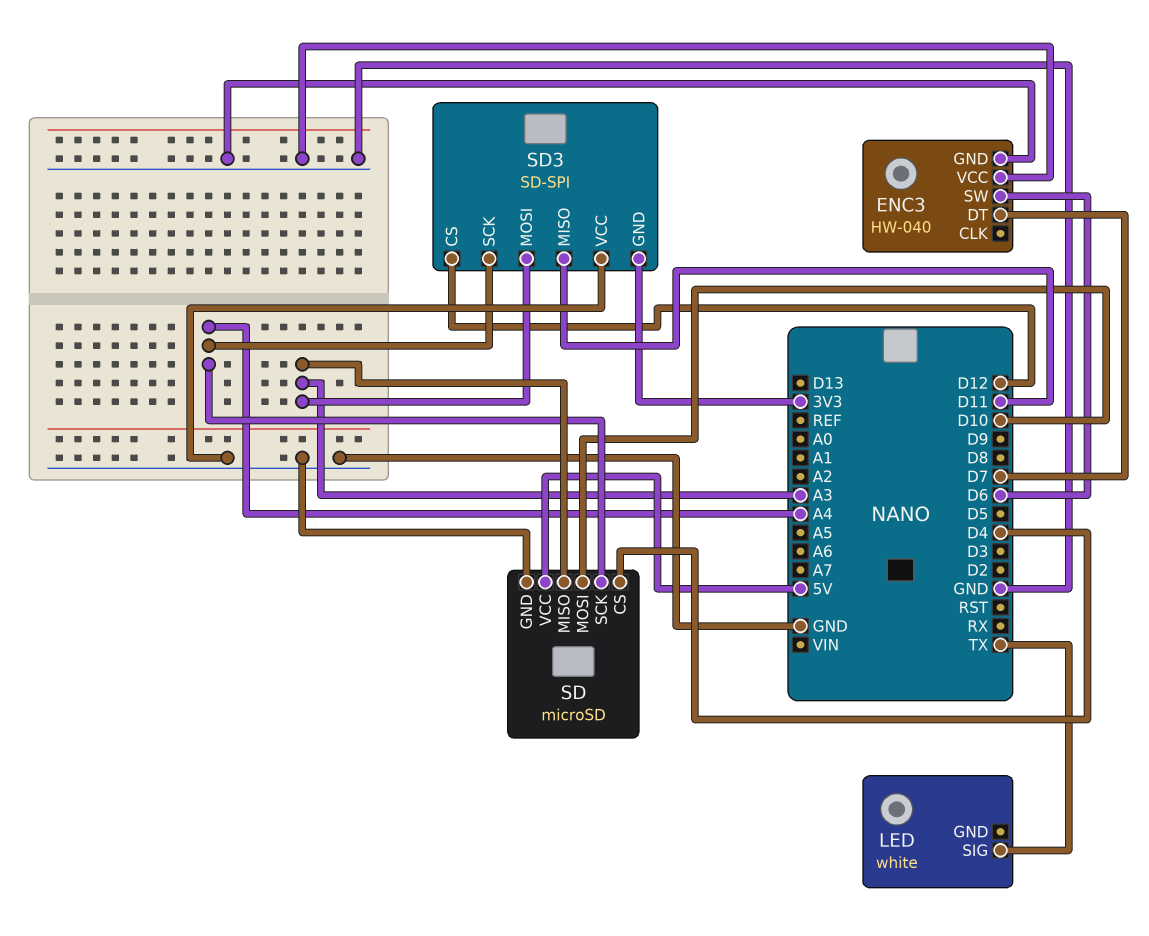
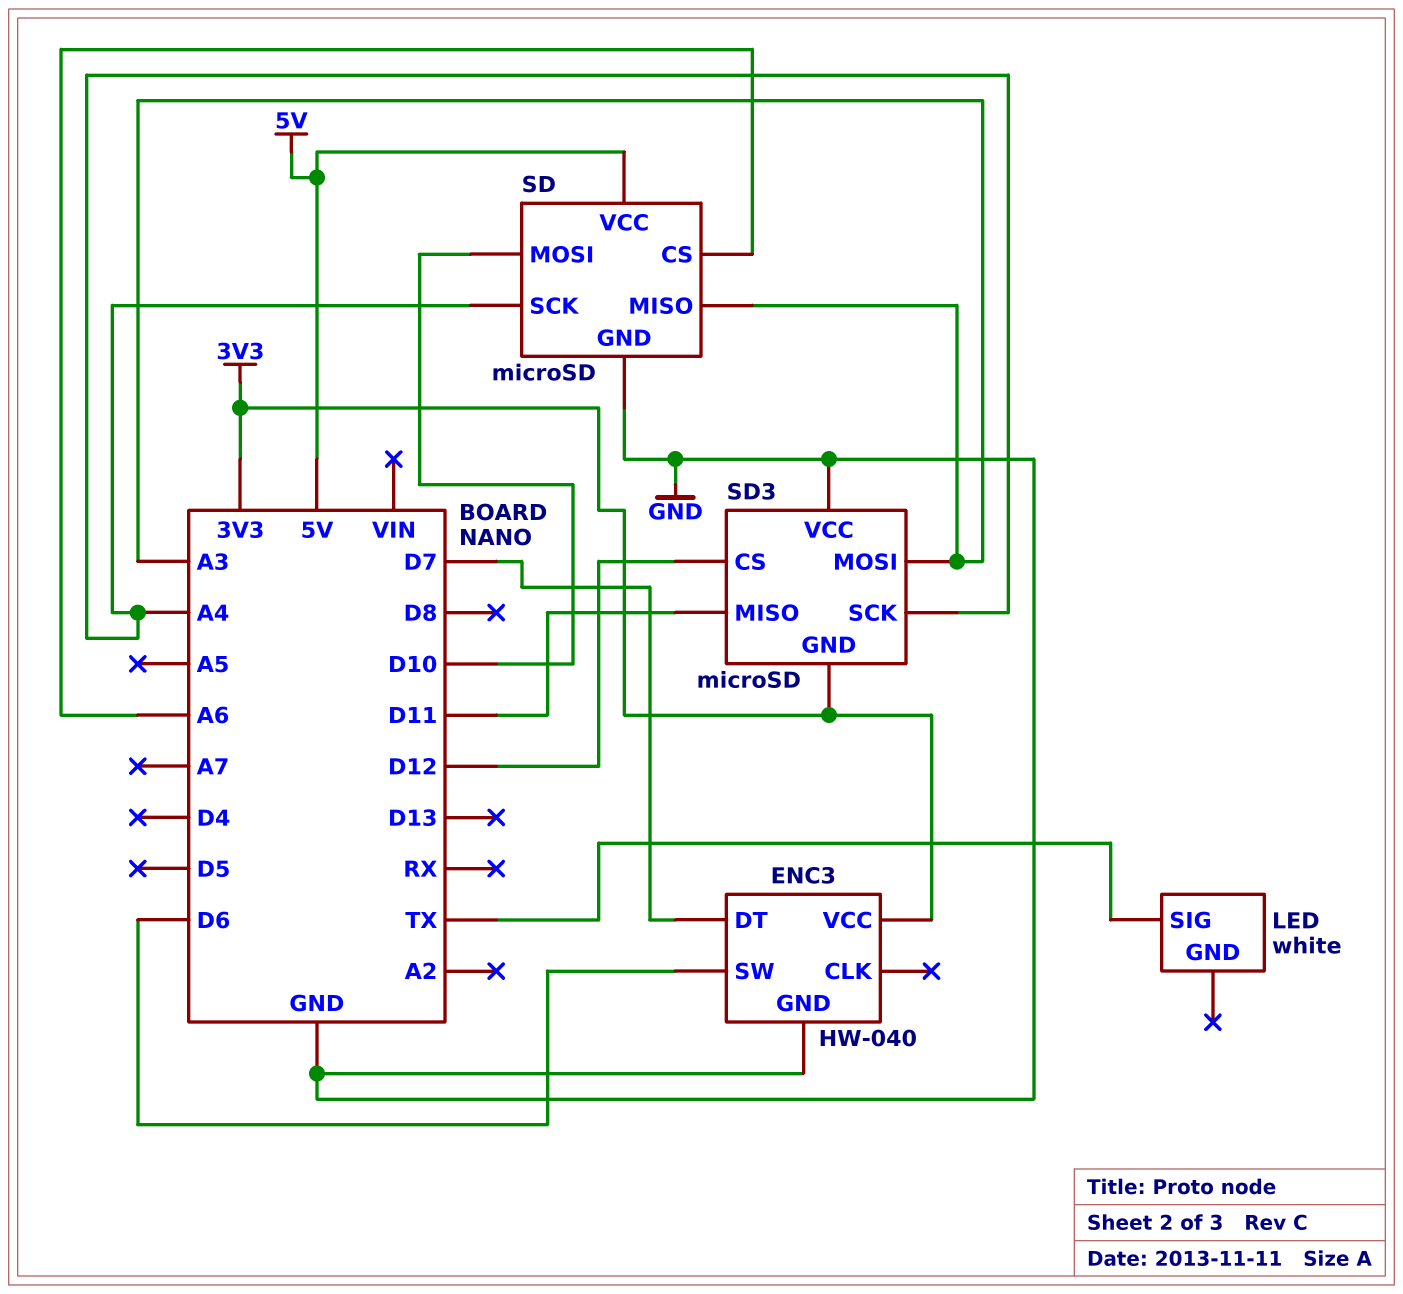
ENC3 pin VCC: GND -> 3V3
SD pin CS: D4 -> A6
SD3: SD-SPI -> microSD

